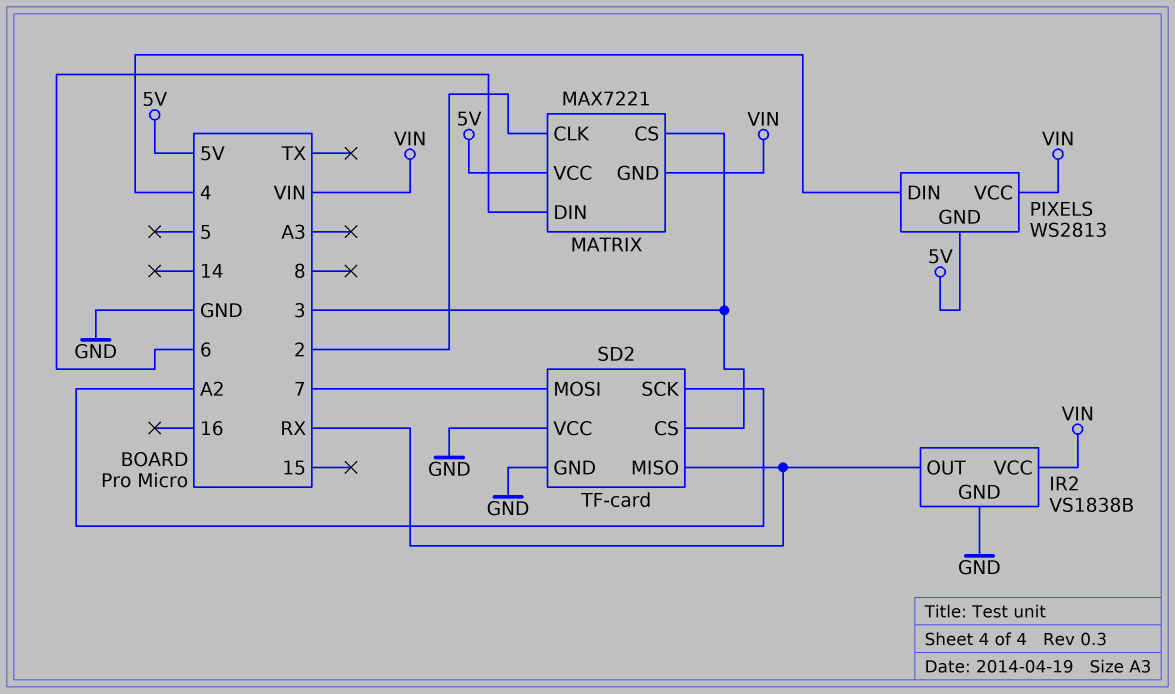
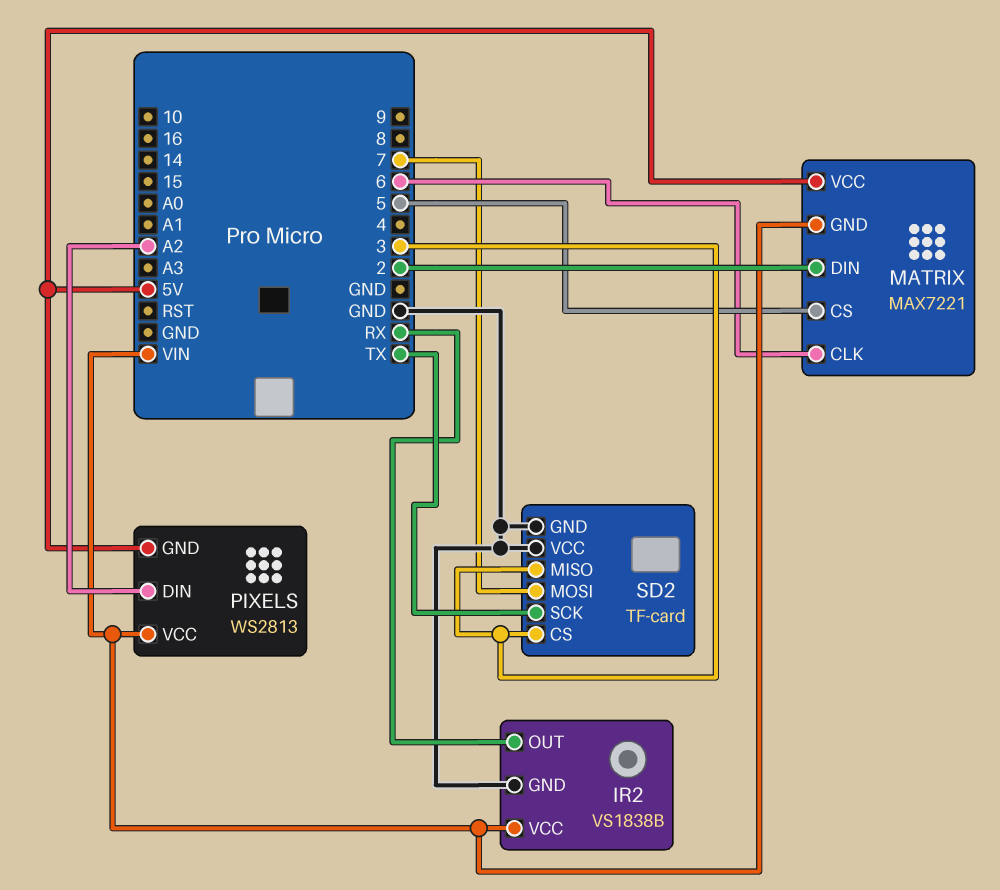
MATRIX pin CLK: 2 -> 6
MATRIX pin CS: 3 -> 5
MATRIX pin DIN: 6 -> 2
PIXELS pin DIN: 4 -> A2
SD2 pin MISO: RX -> 3
SD2 pin SCK: A2 -> TX

